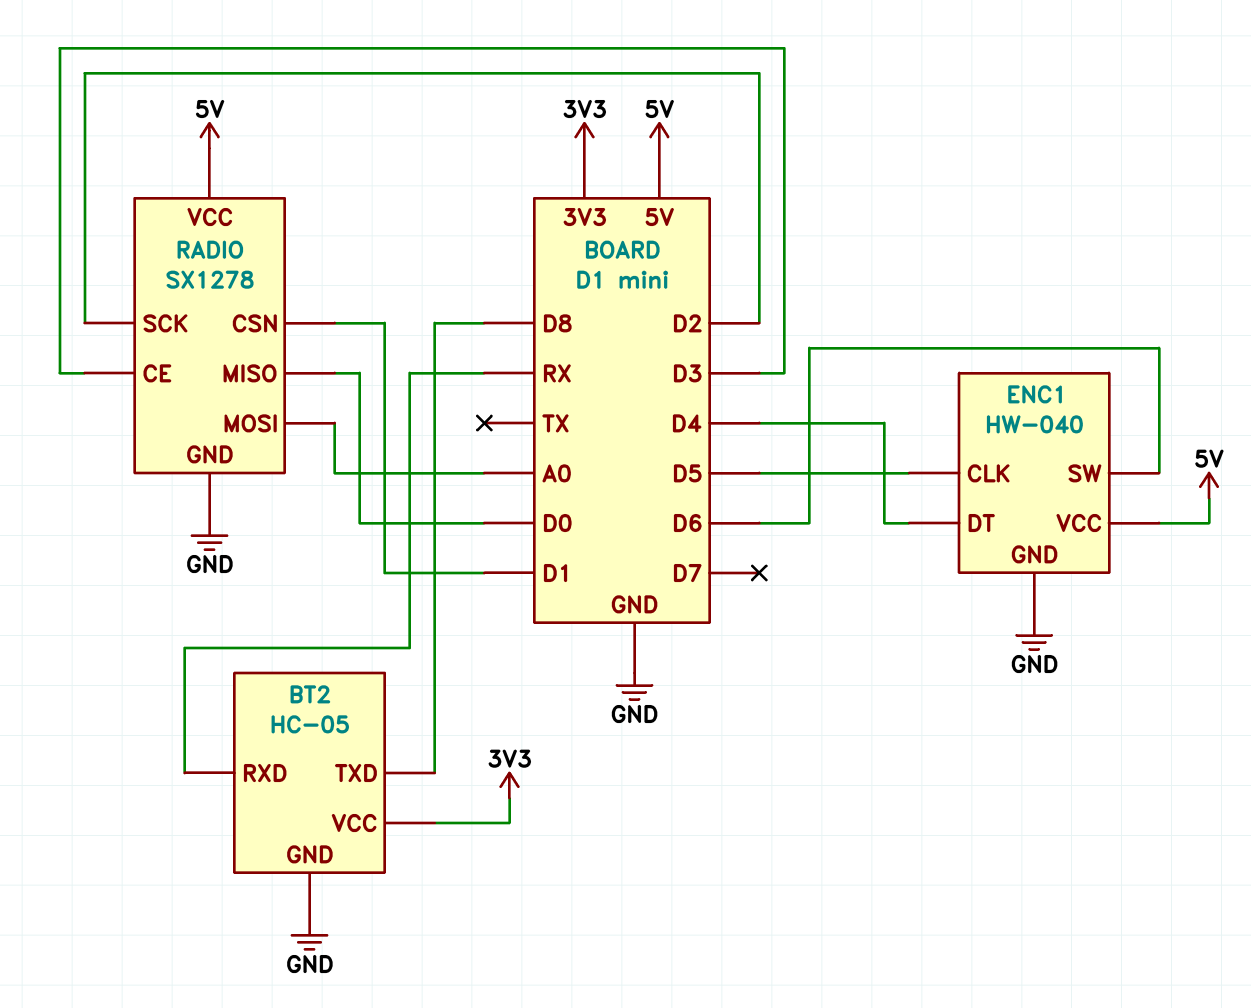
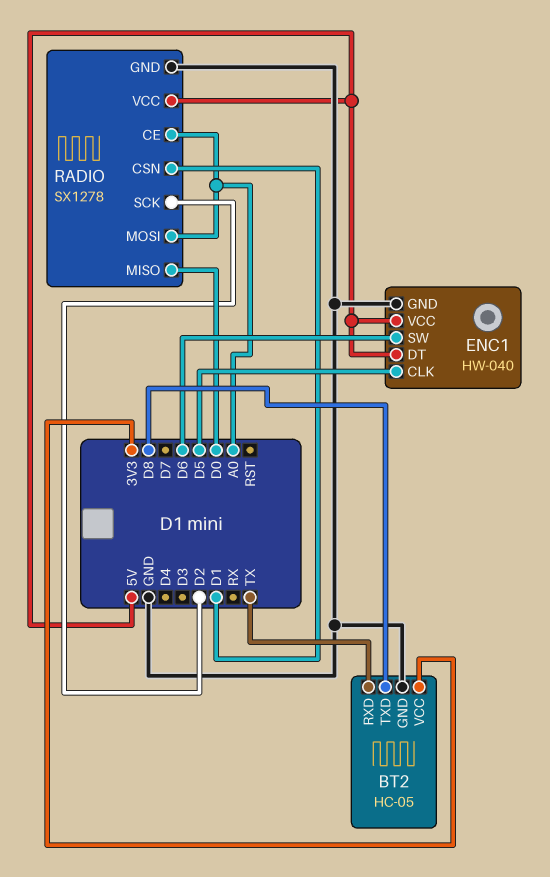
BT2 pin RXD: RX -> TX
ENC1 pin DT: D4 -> 5V
RADIO pin CE: D3 -> A0

